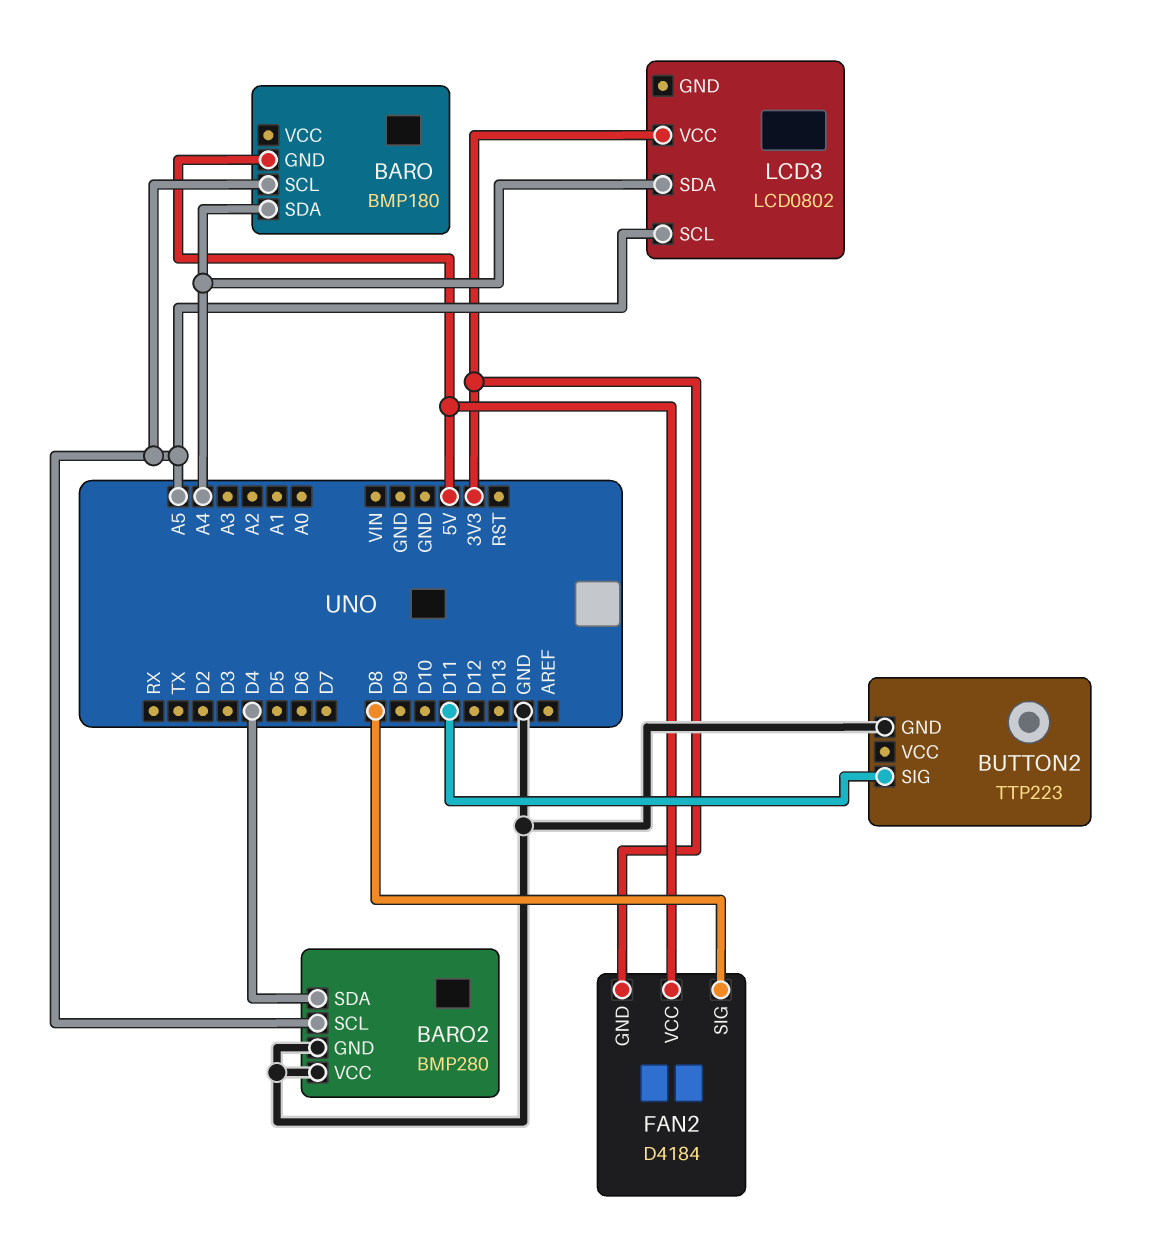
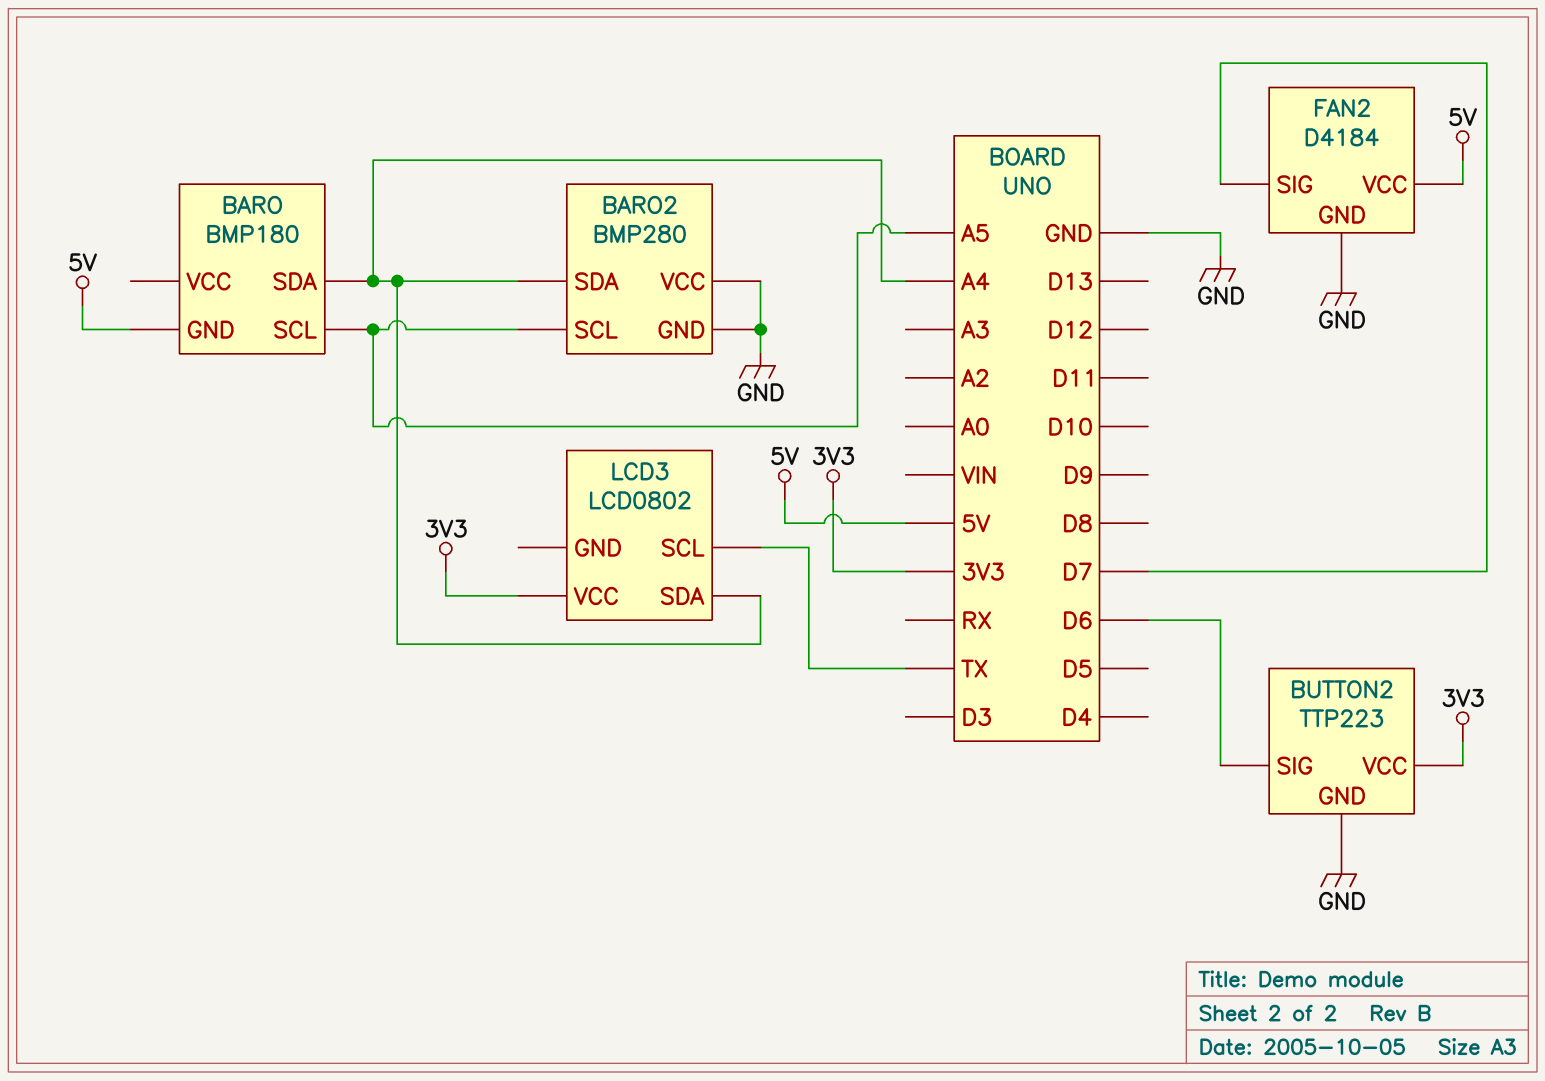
BARO2 pin SDA: D4 -> A4
BUTTON2 pin SIG: D11 -> D6
BUTTON2 pin VCC: none -> 3V3
FAN2 pin GND: 3V3 -> GND
FAN2 pin SIG: D8 -> D7
LCD3 pin SCL: A5 -> TX

